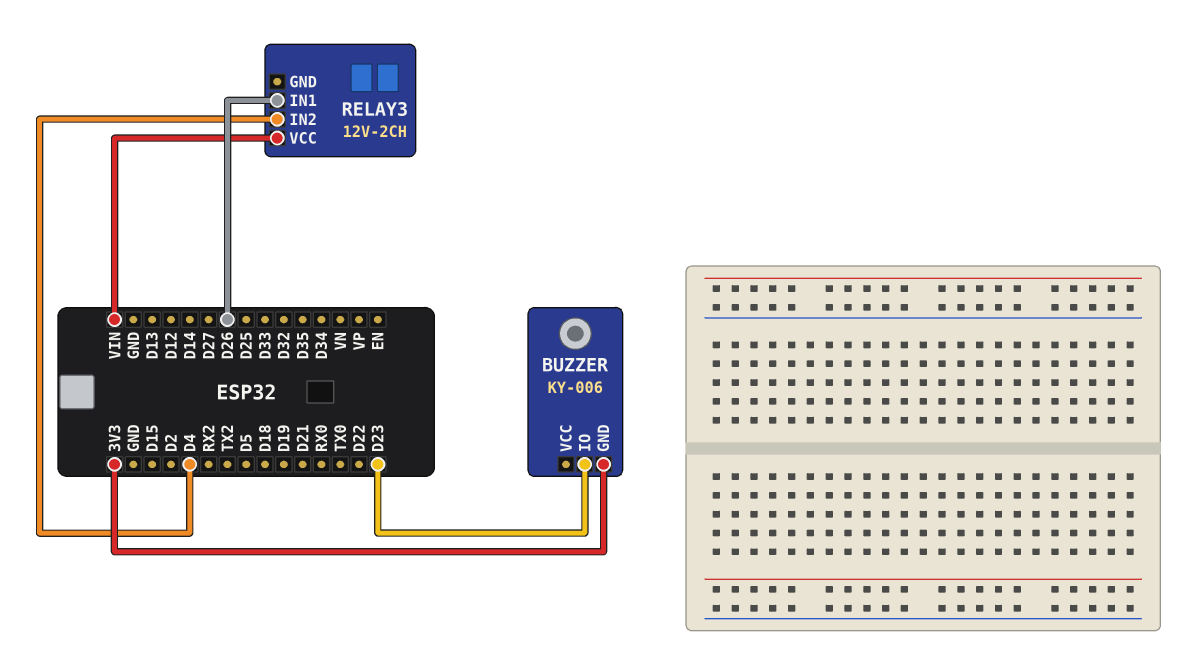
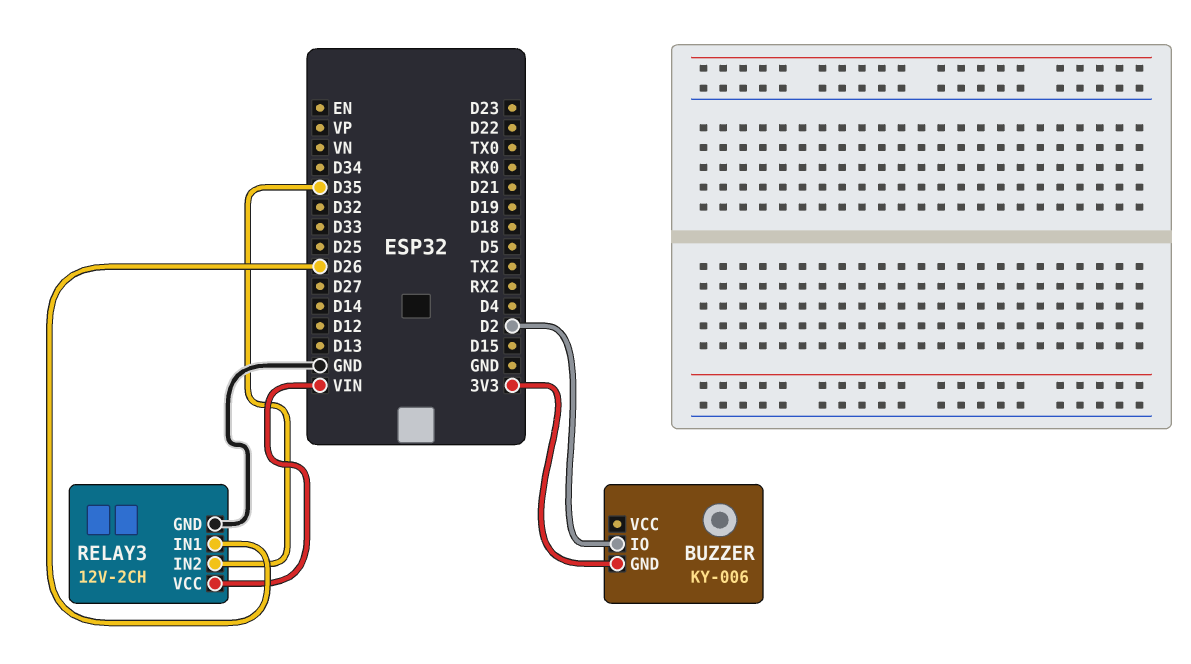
BUZZER pin IO: D23 -> D2
RELAY3 pin GND: none -> GND
RELAY3 pin IN2: D4 -> D35

